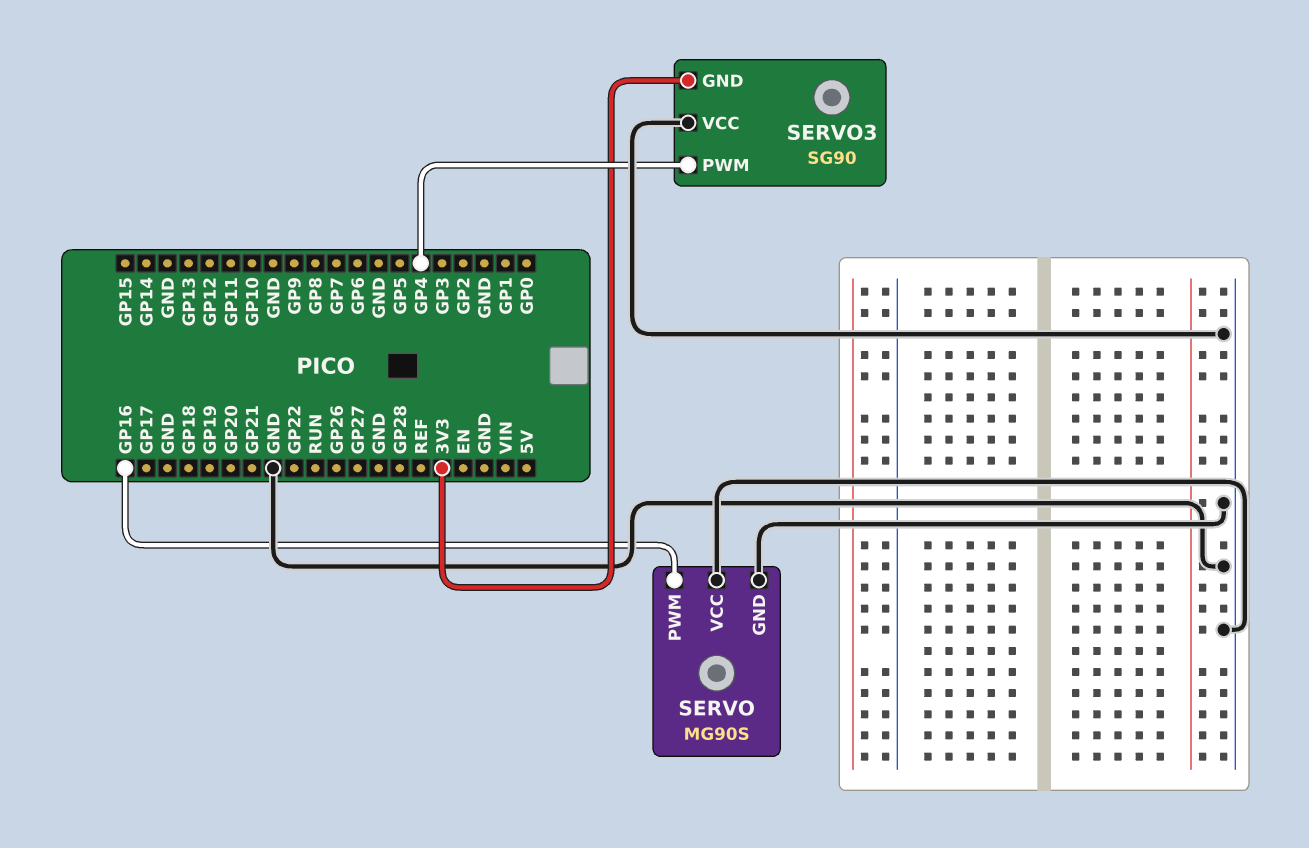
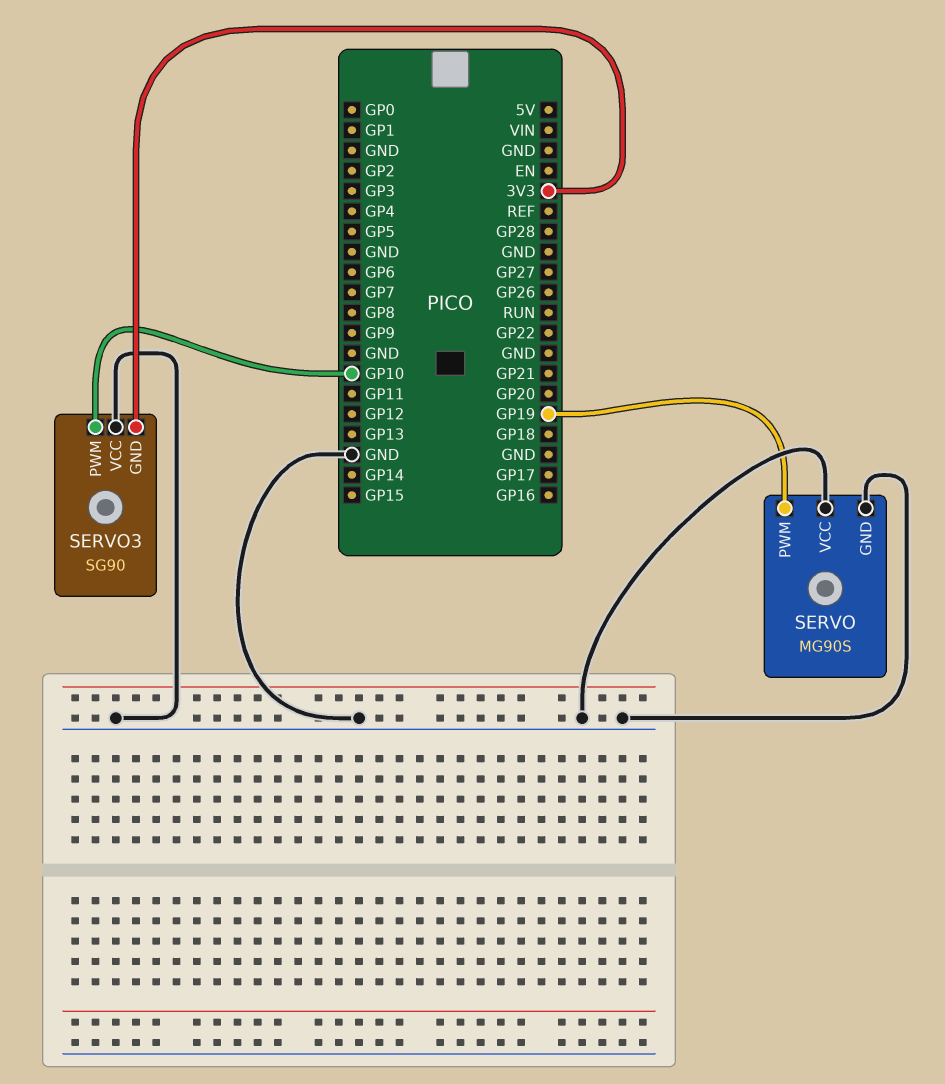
SERVO pin PWM: GP16 -> GP19
SERVO3 pin PWM: GP4 -> GP10

